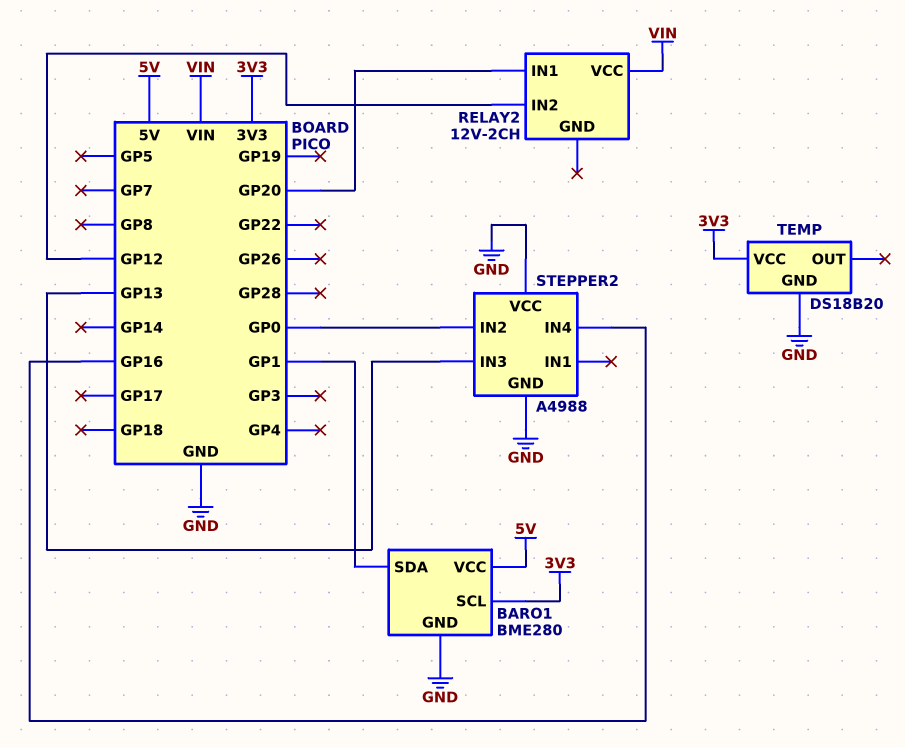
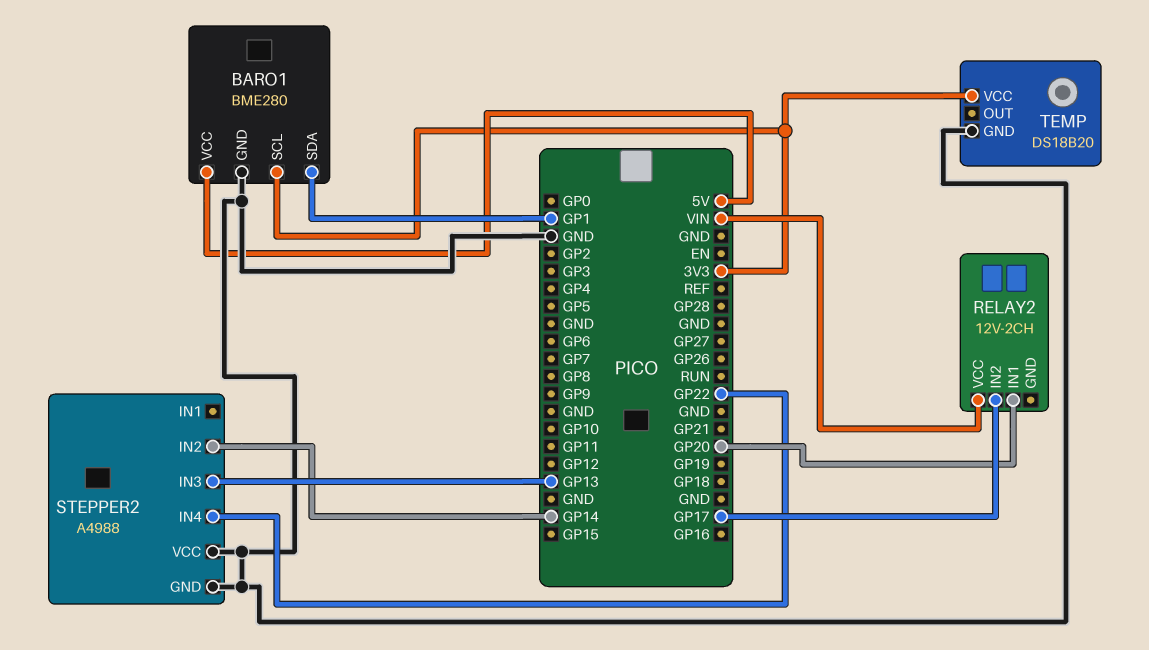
RELAY2 pin IN2: GP12 -> GP17
STEPPER2 pin IN2: GP0 -> GP14
STEPPER2 pin IN4: GP16 -> GP22

